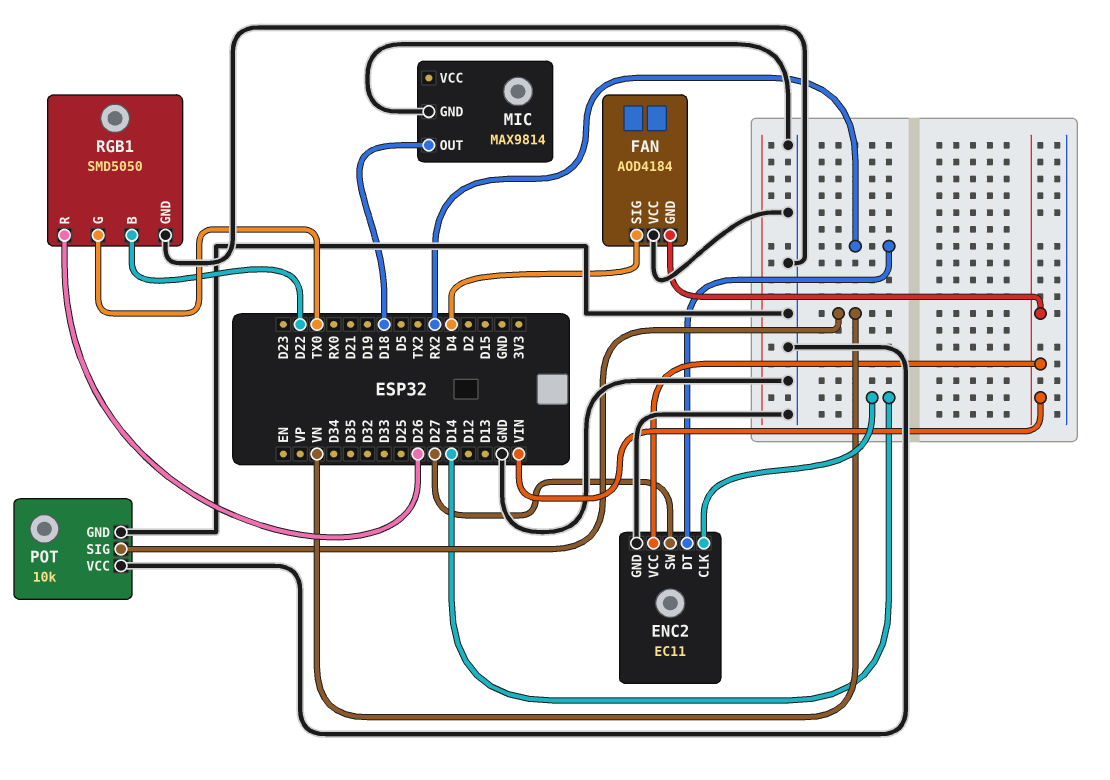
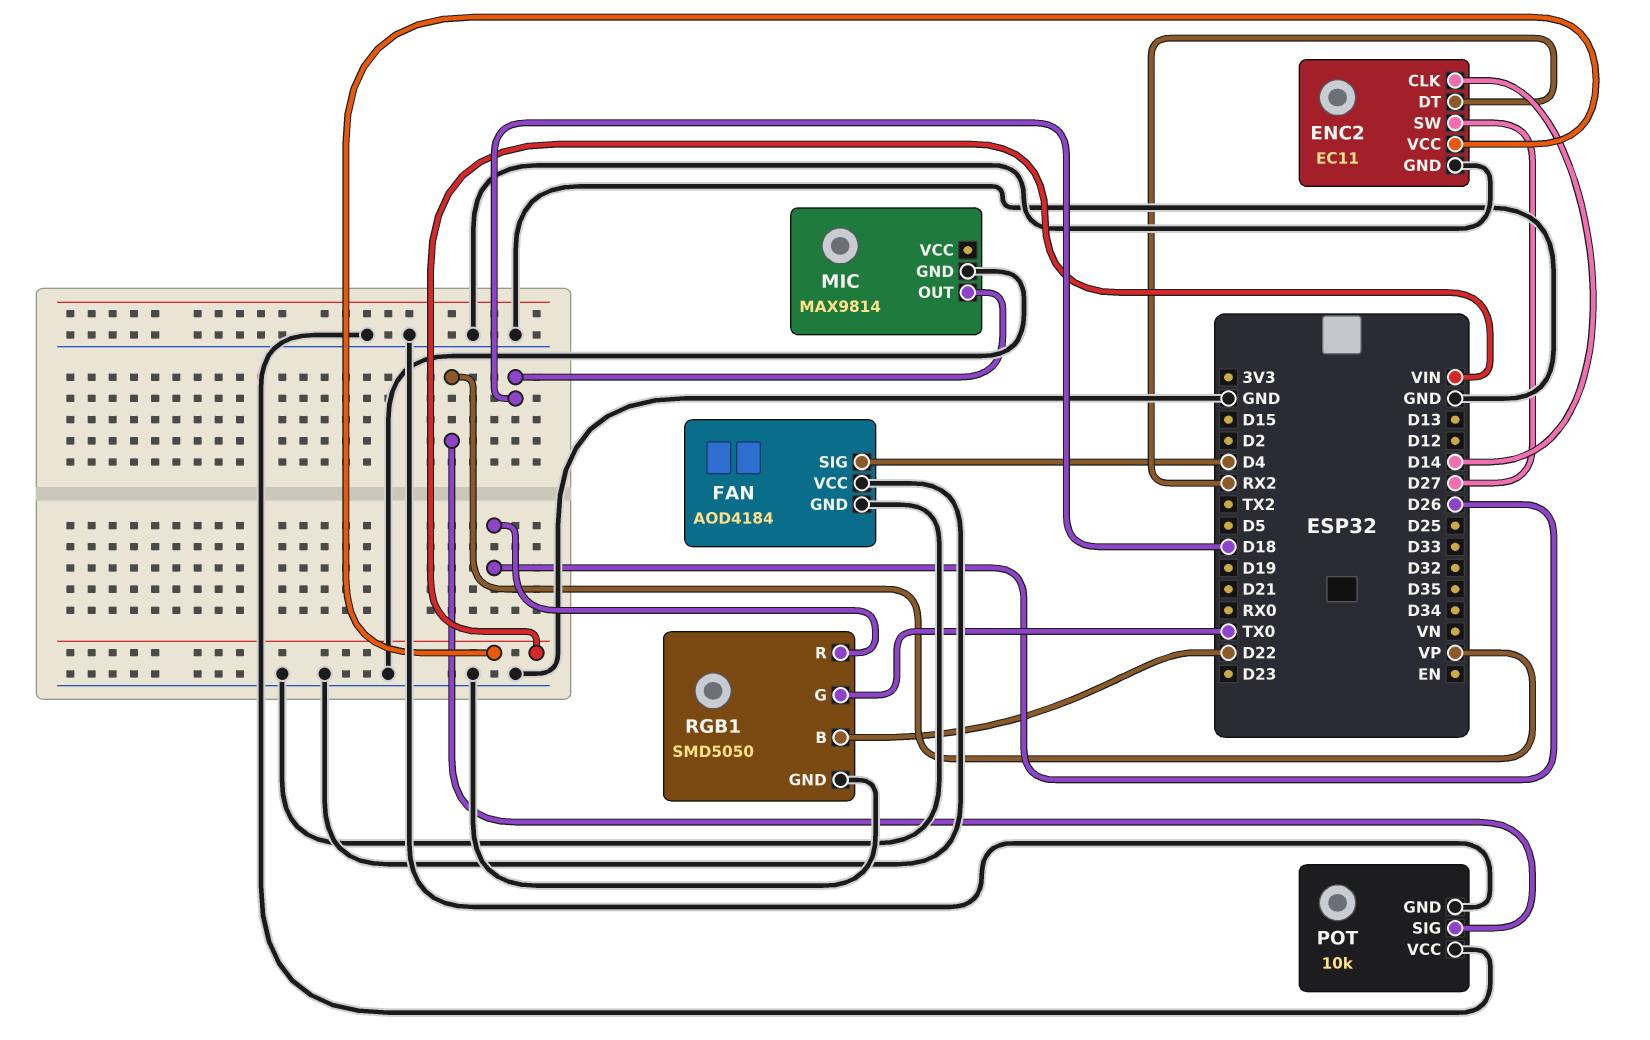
FAN pin GND: VIN -> GND
POT pin SIG: VN -> VP

